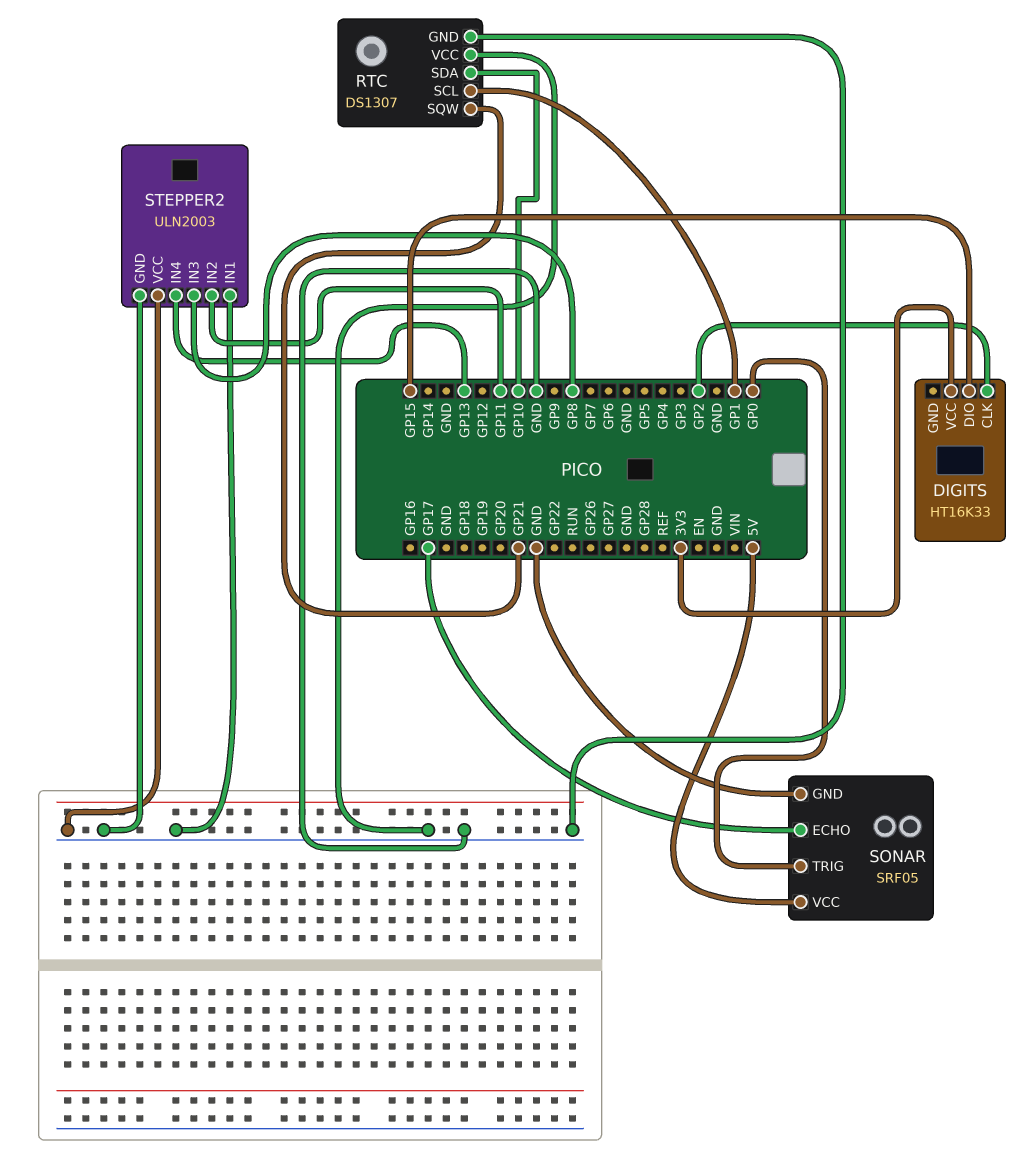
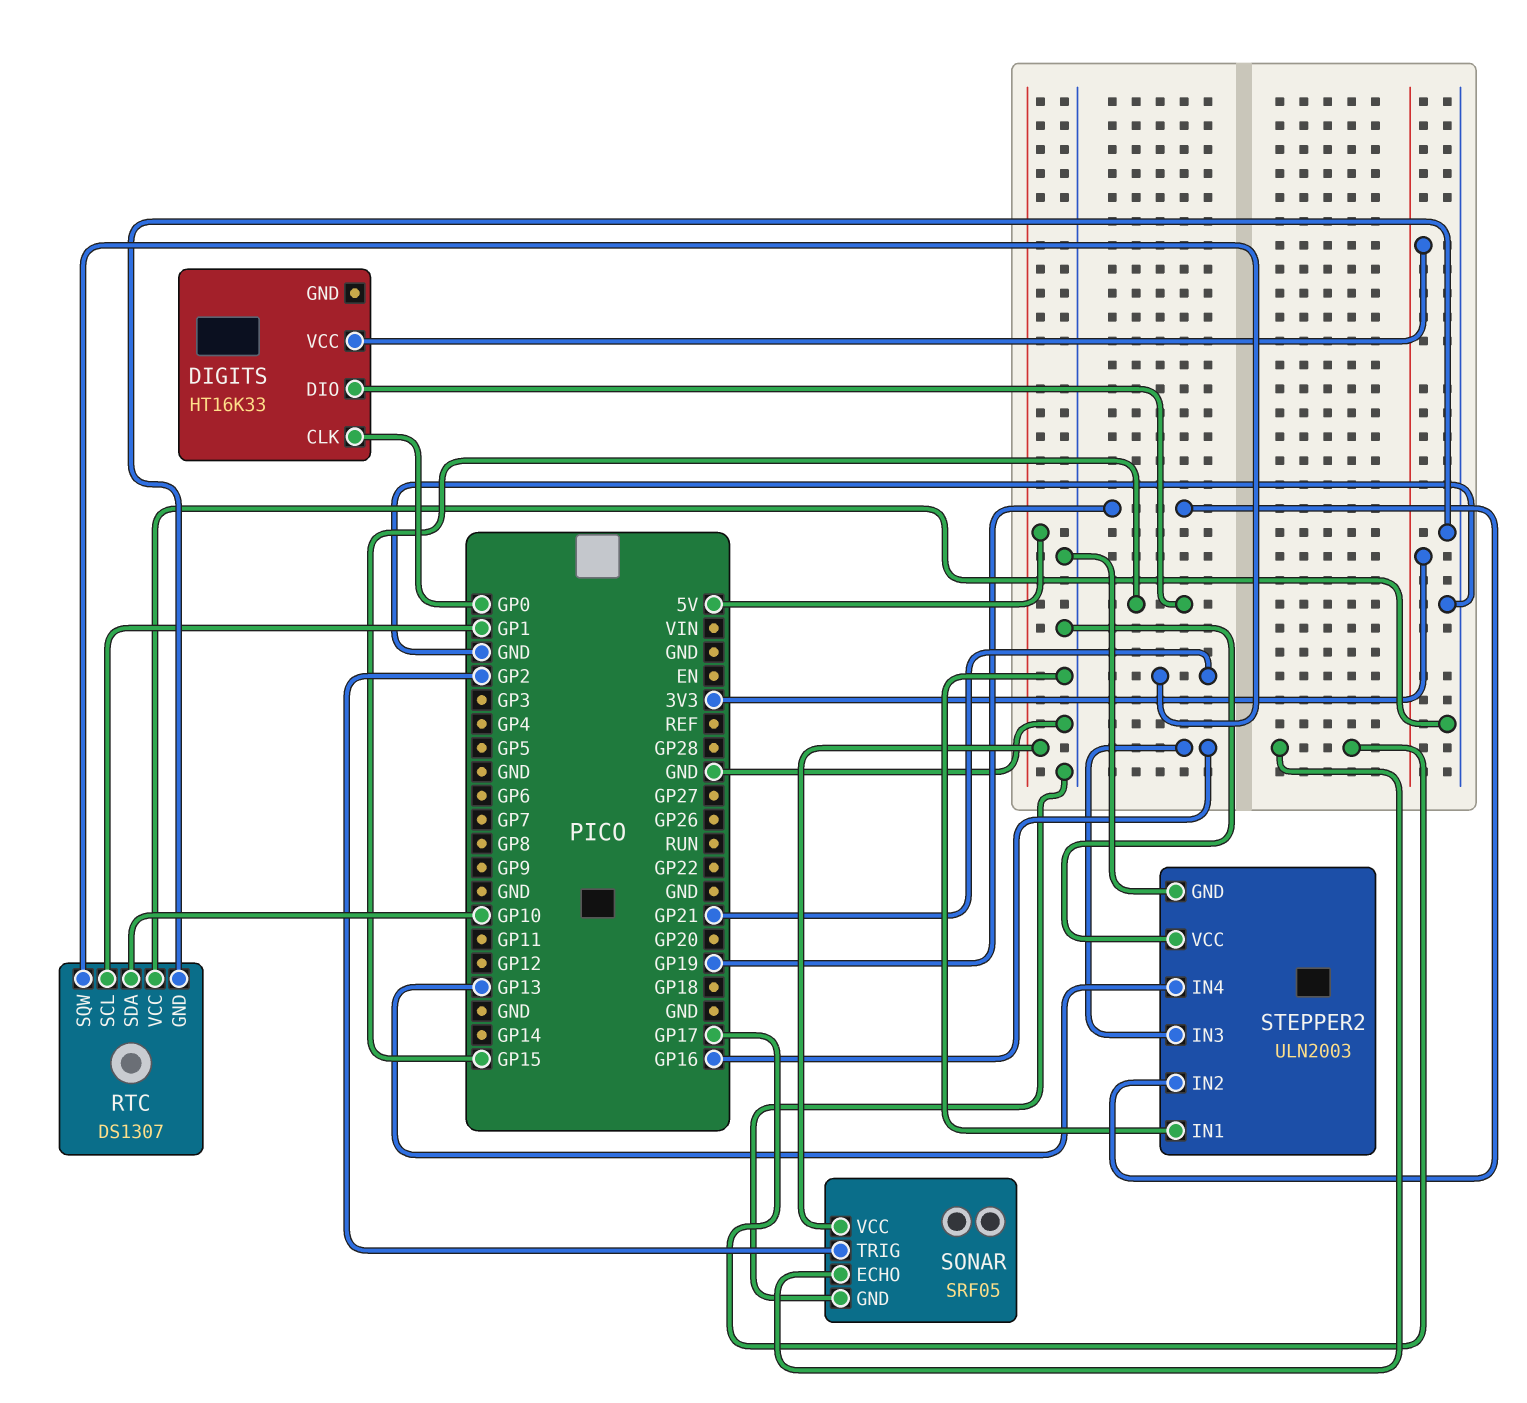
DIGITS pin CLK: GP2 -> GP0
SONAR pin TRIG: GP0 -> GP2
STEPPER2 pin IN2: GP11 -> GP19
STEPPER2 pin IN3: GP8 -> GP16

